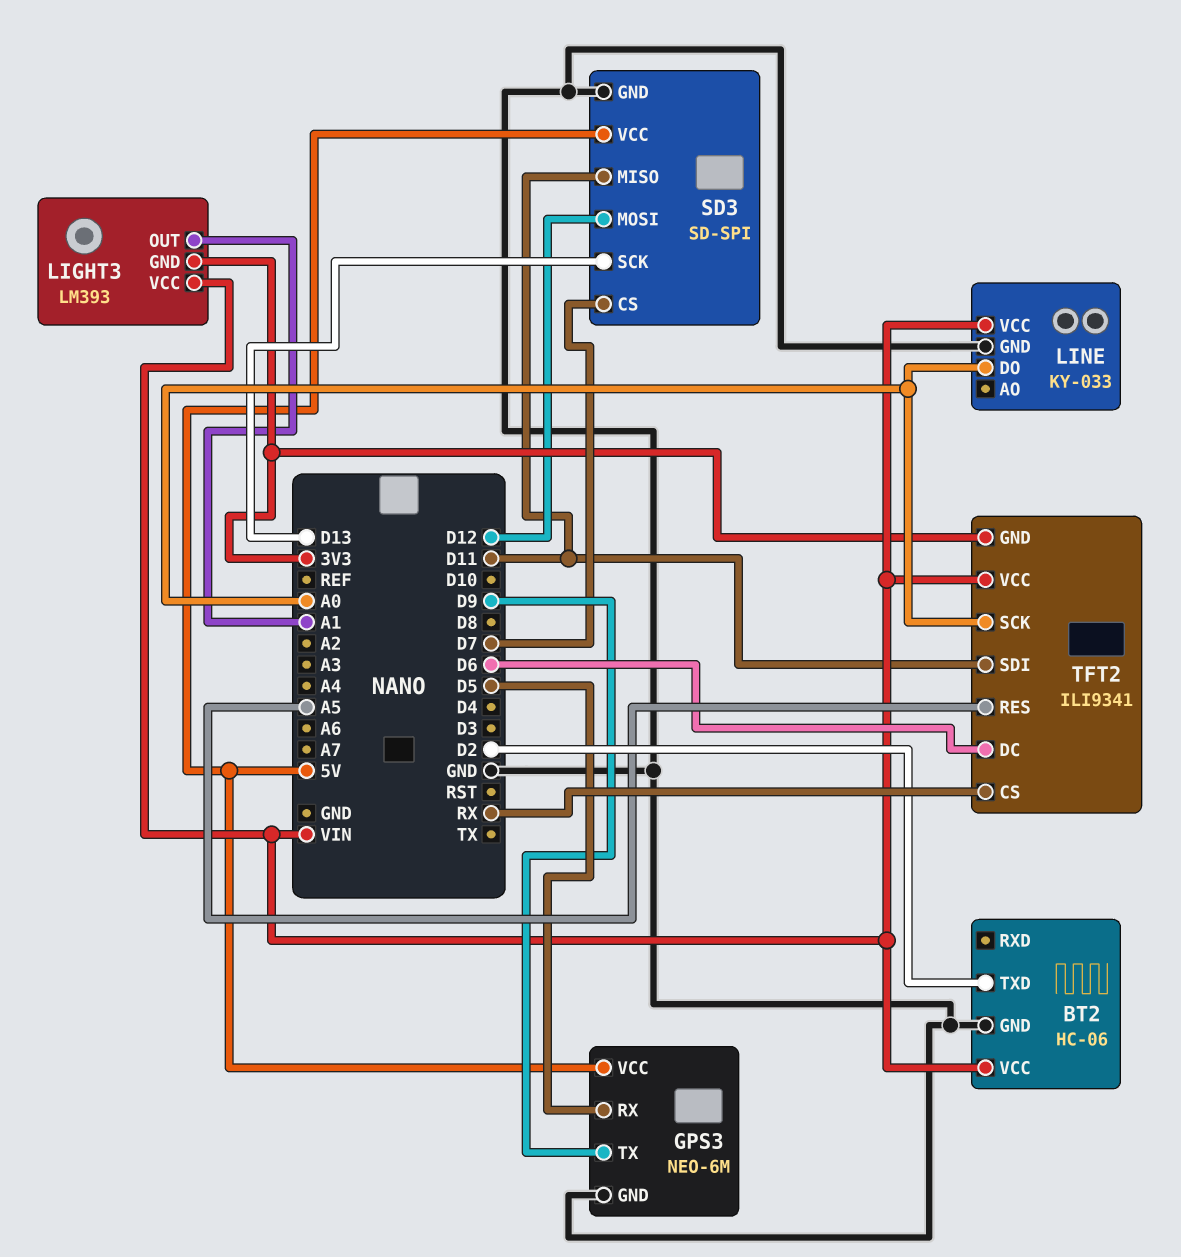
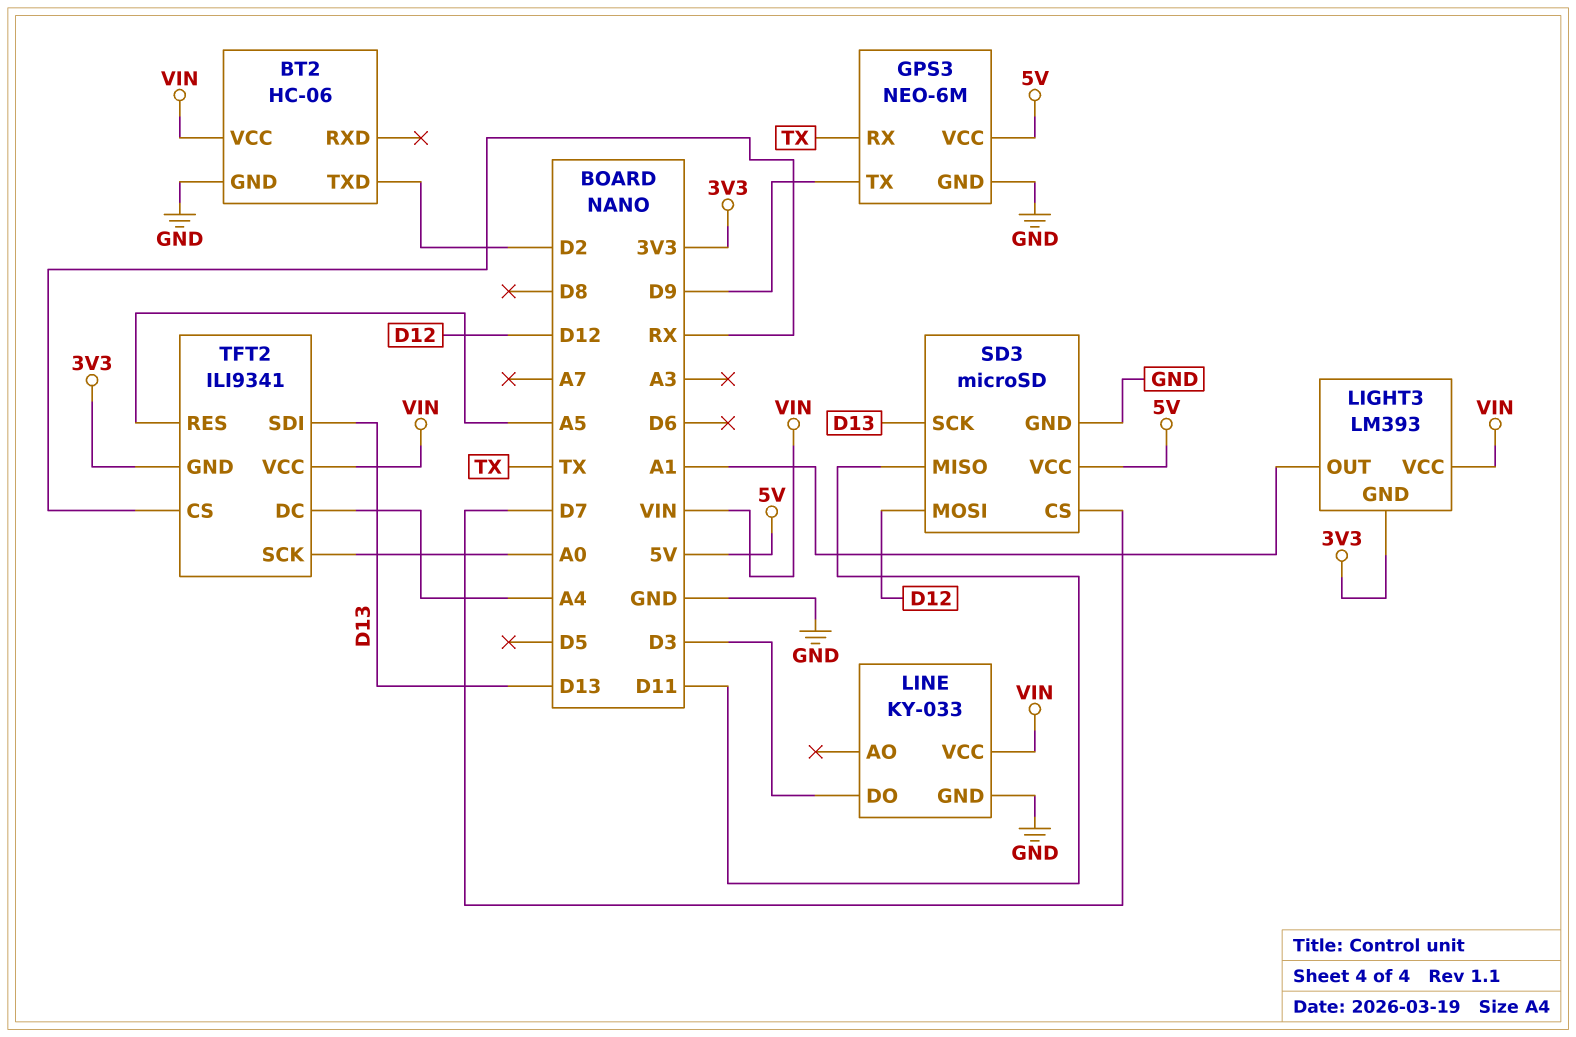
GPS3 pin RX: D5 -> TX
LINE pin DO: A0 -> D3
SD3: SD-SPI -> microSD
TFT2 pin DC: D6 -> A4
TFT2 pin SDI: D11 -> D13

